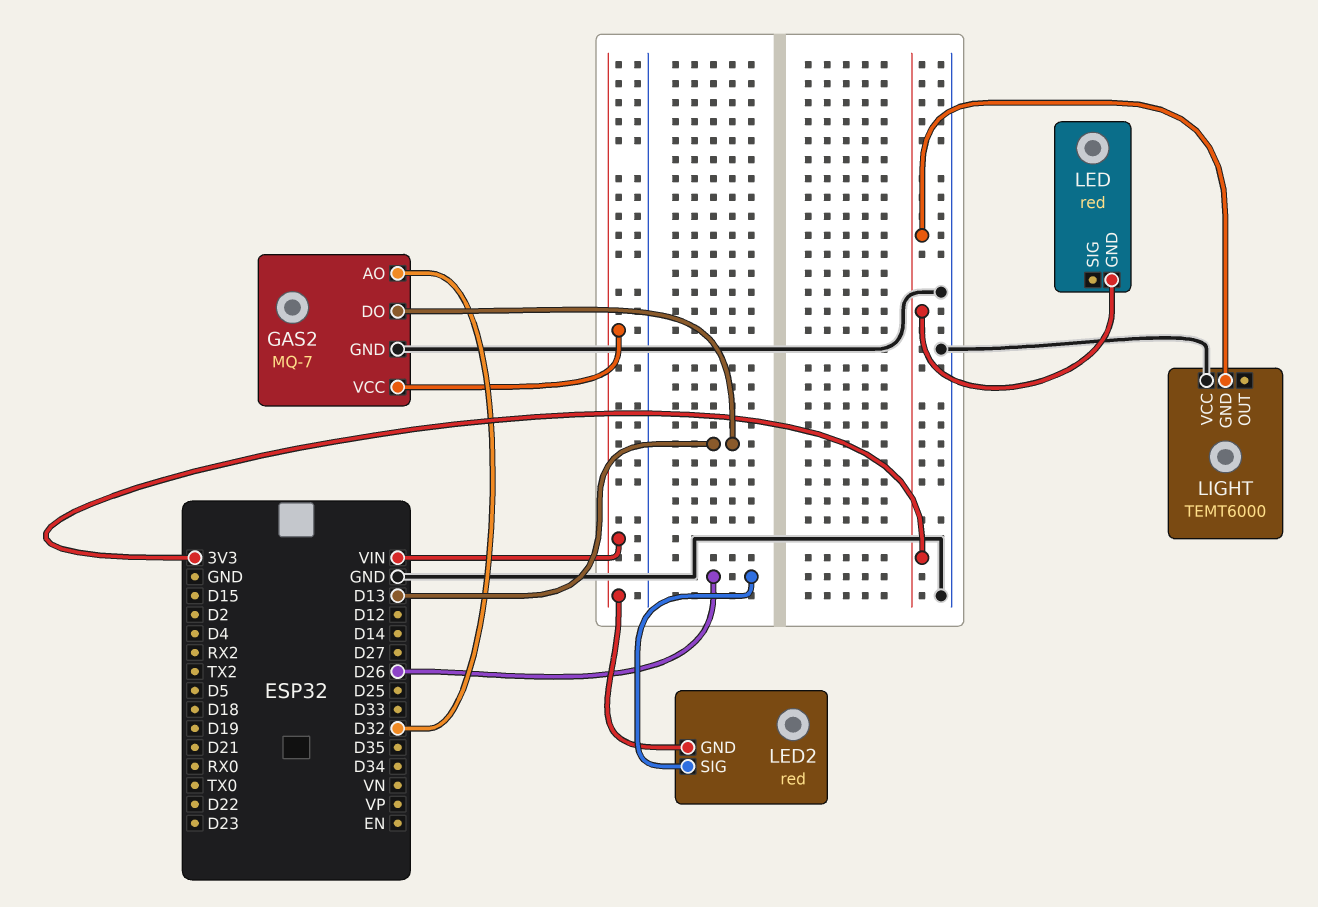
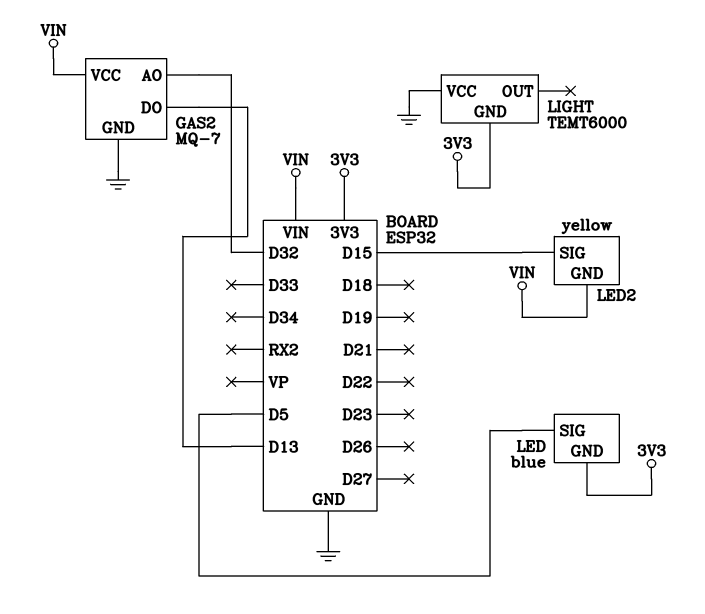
LED: red -> blue
LED pin SIG: none -> D5
LED2: red -> yellow
LED2 pin SIG: D26 -> D15

